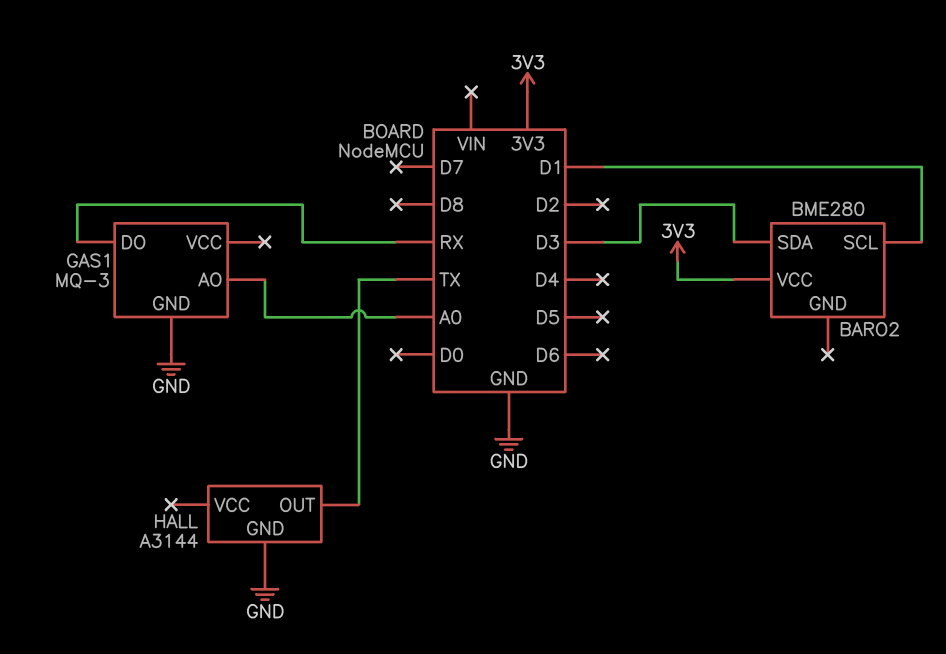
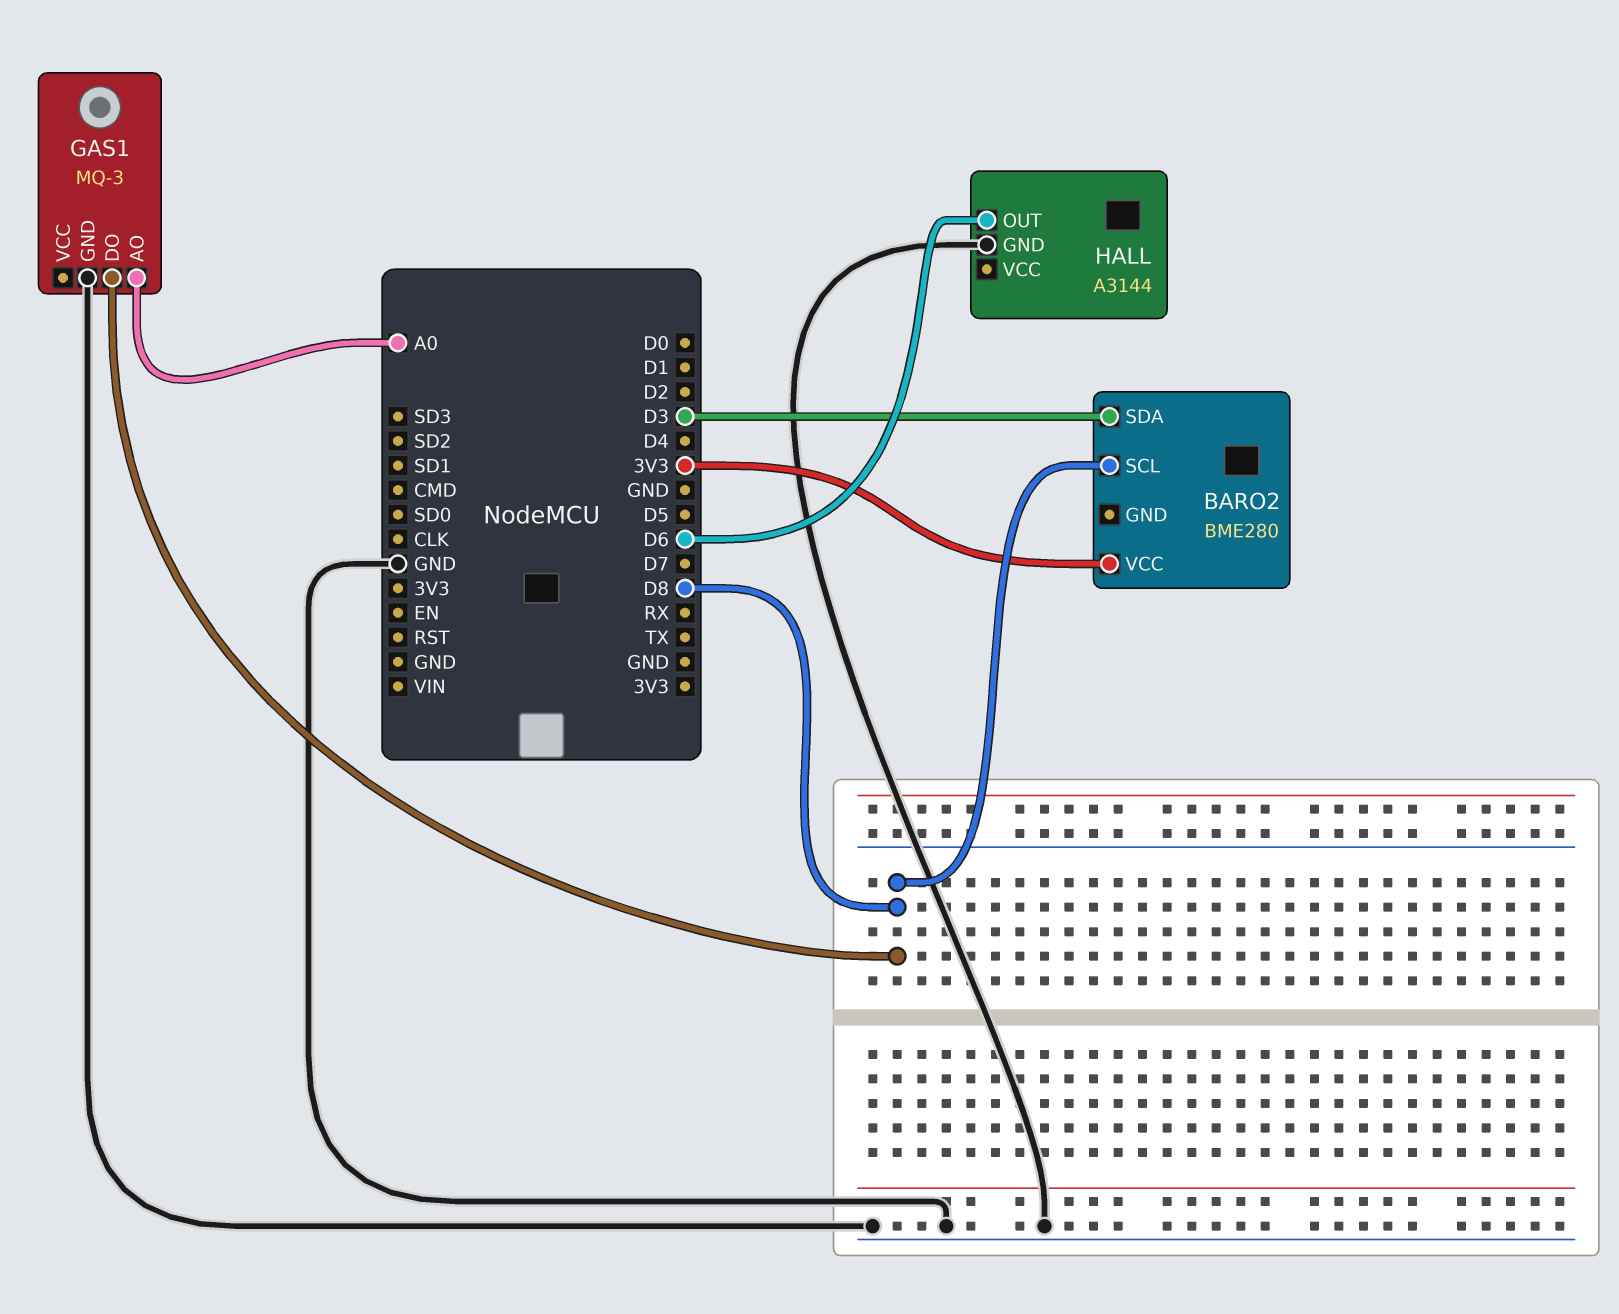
BARO2 pin SCL: D1 -> D8
GAS1 pin DO: RX -> D8
HALL pin OUT: TX -> D6

